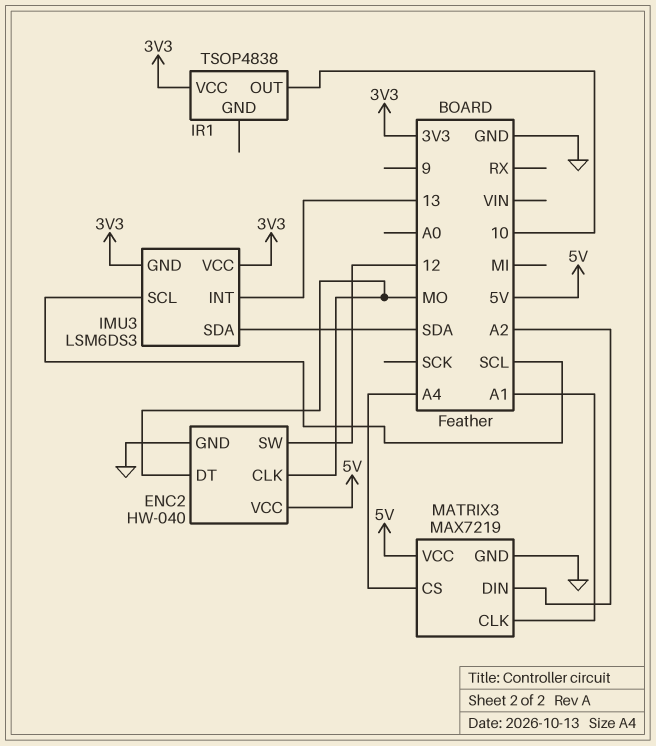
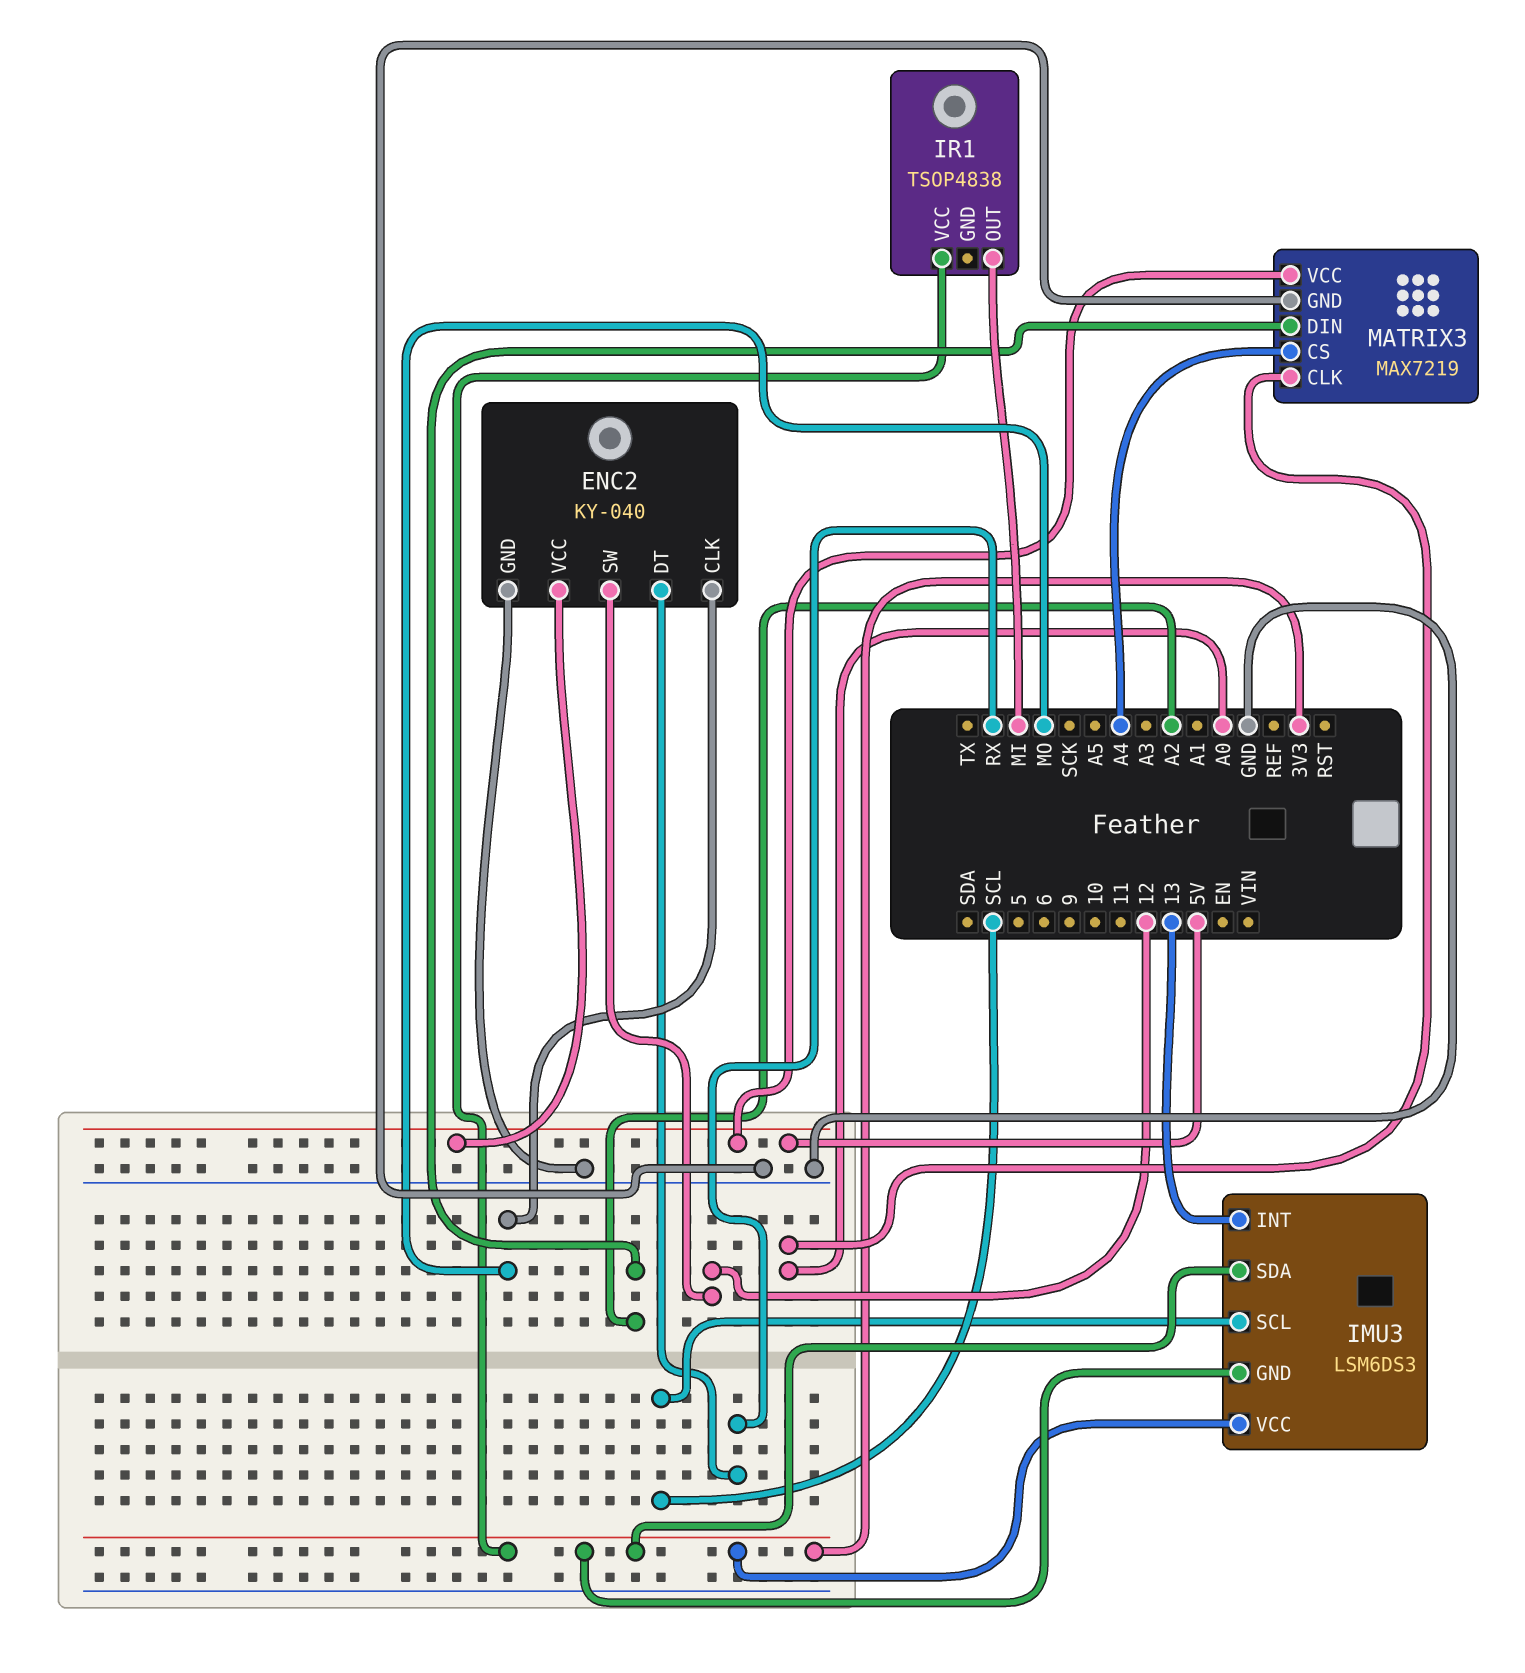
ENC2: HW-040 -> KY-040
ENC2 pin DT: MO -> RX
IMU3 pin SDA: SDA -> 3V3
IR1 pin OUT: 10 -> MI
MATRIX3 pin CLK: A1 -> A0

